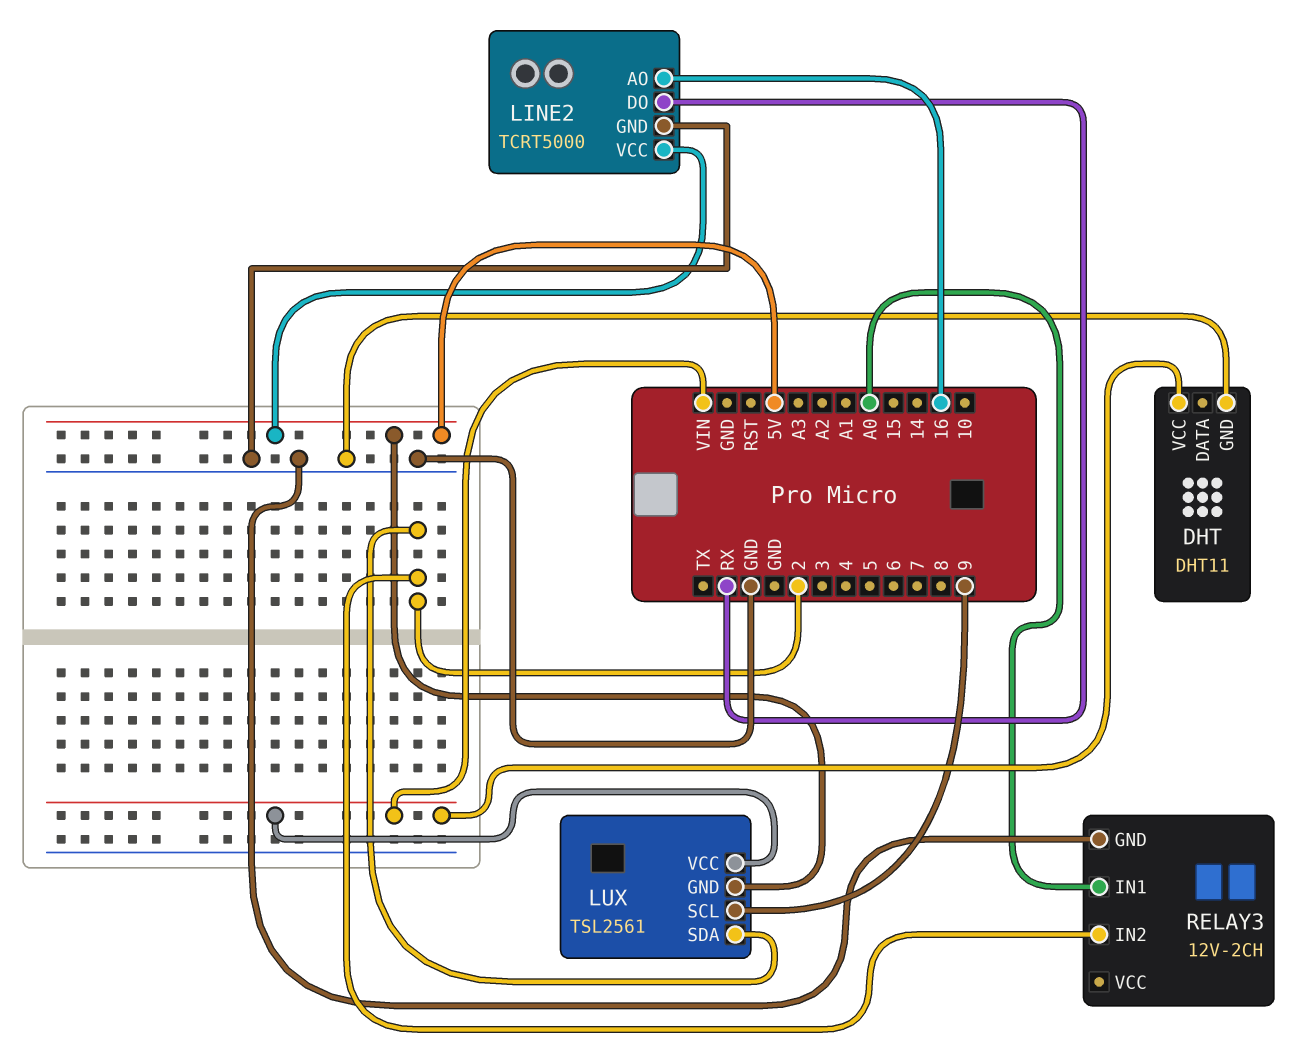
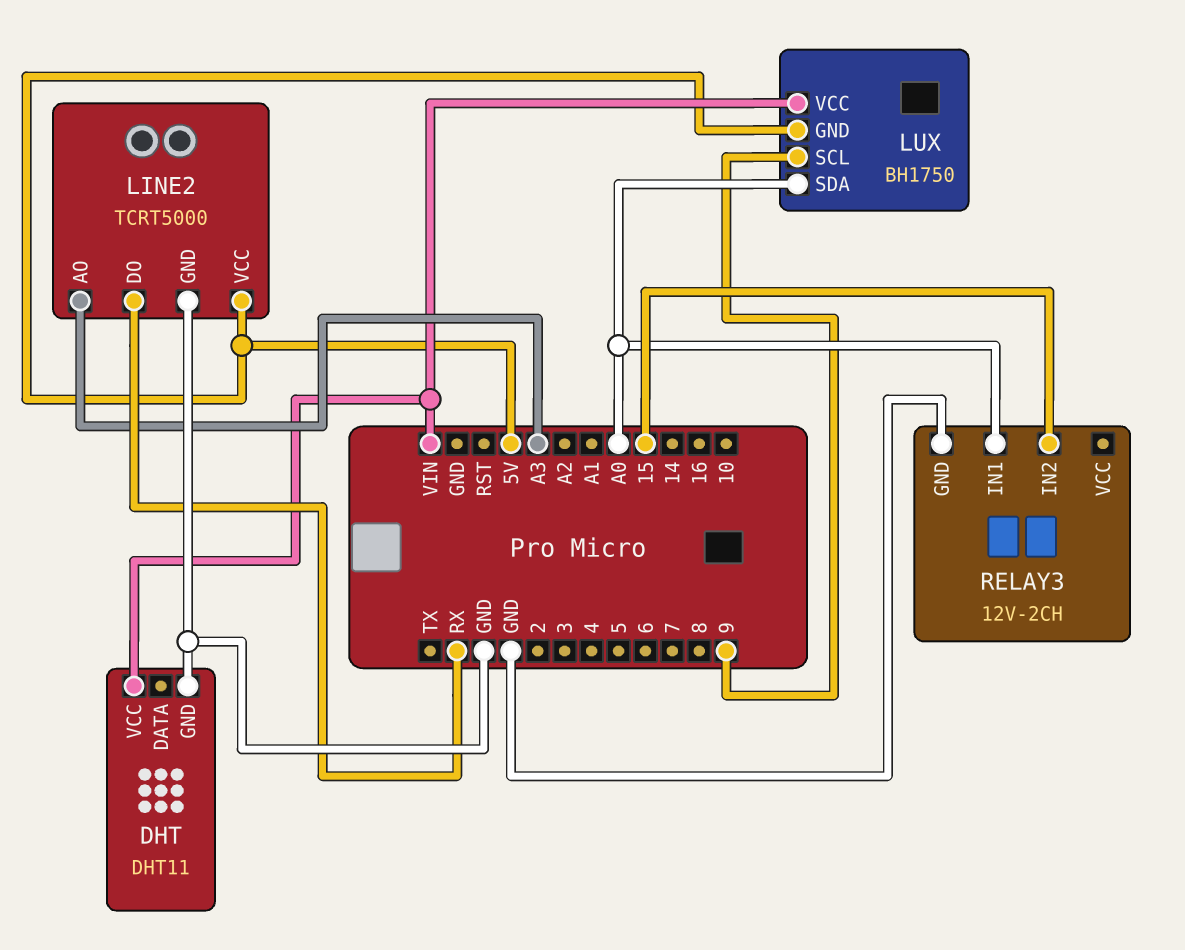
LINE2 pin AO: 16 -> A3
LUX: TSL2561 -> BH1750
LUX pin SDA: 2 -> A0
RELAY3 pin IN2: 2 -> 15

